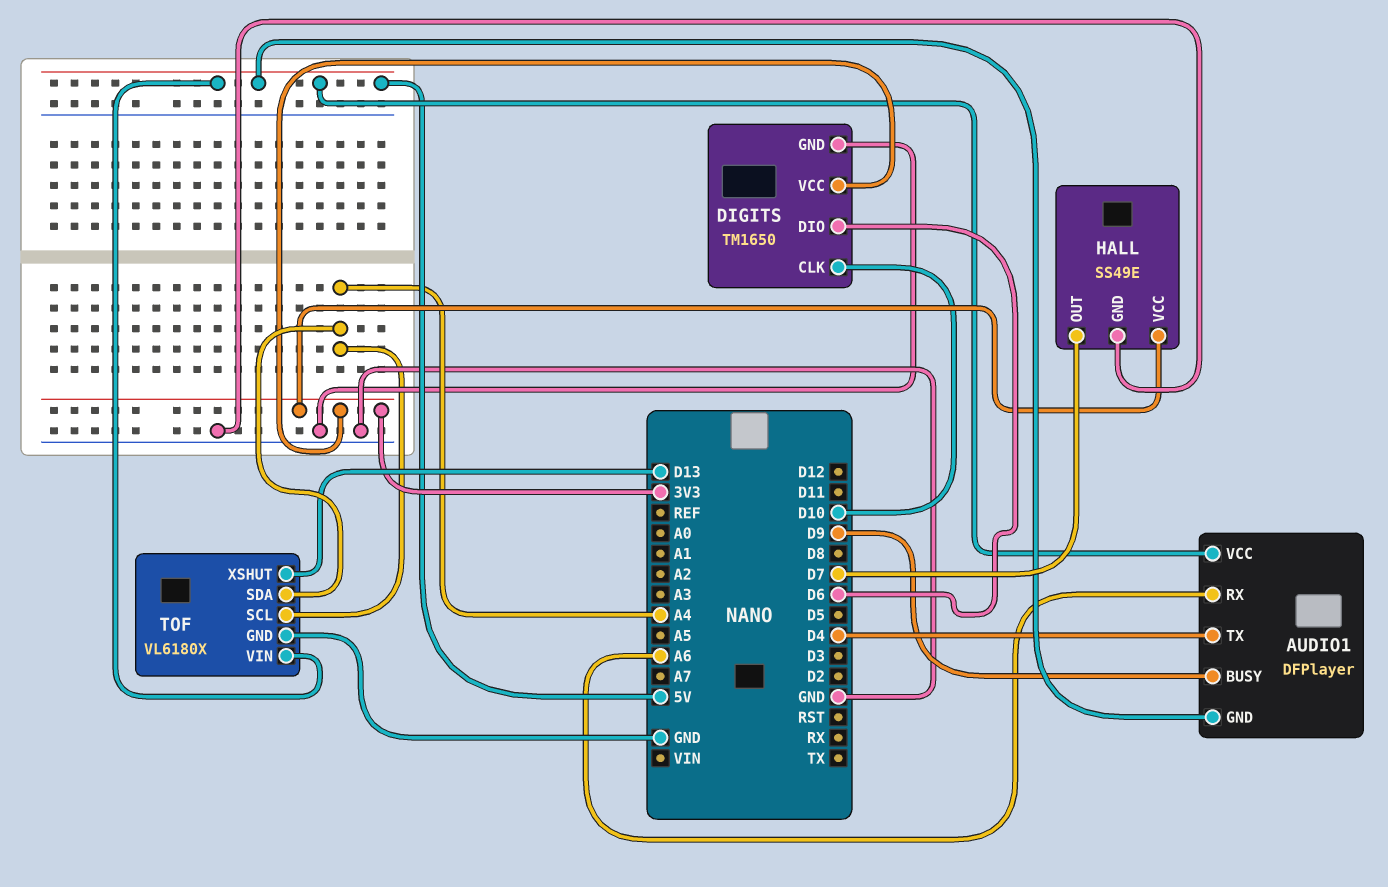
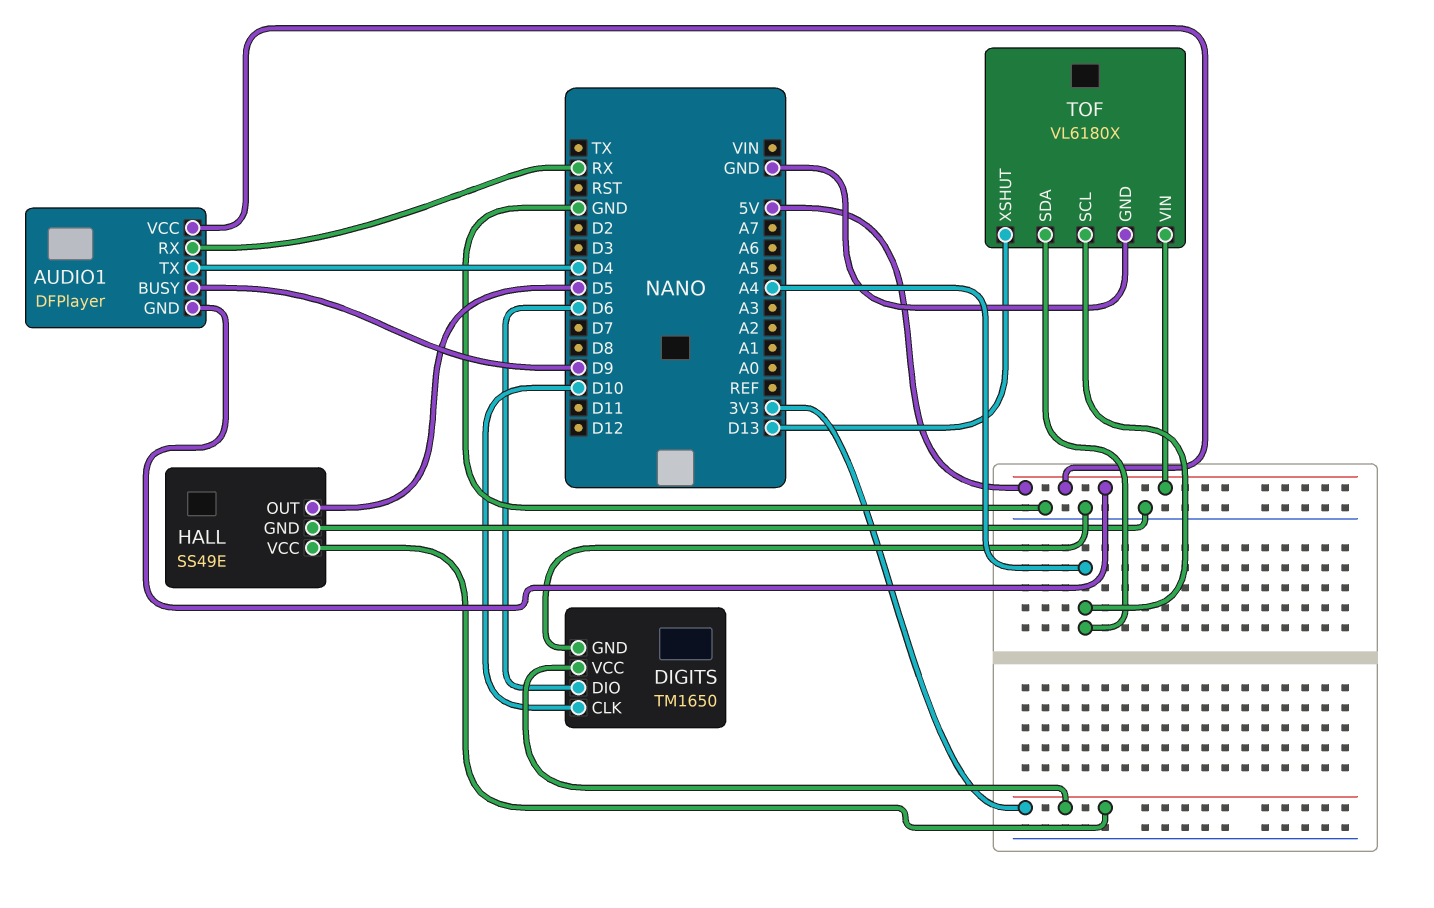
AUDIO1 pin RX: A6 -> RX
HALL pin OUT: D7 -> D5

